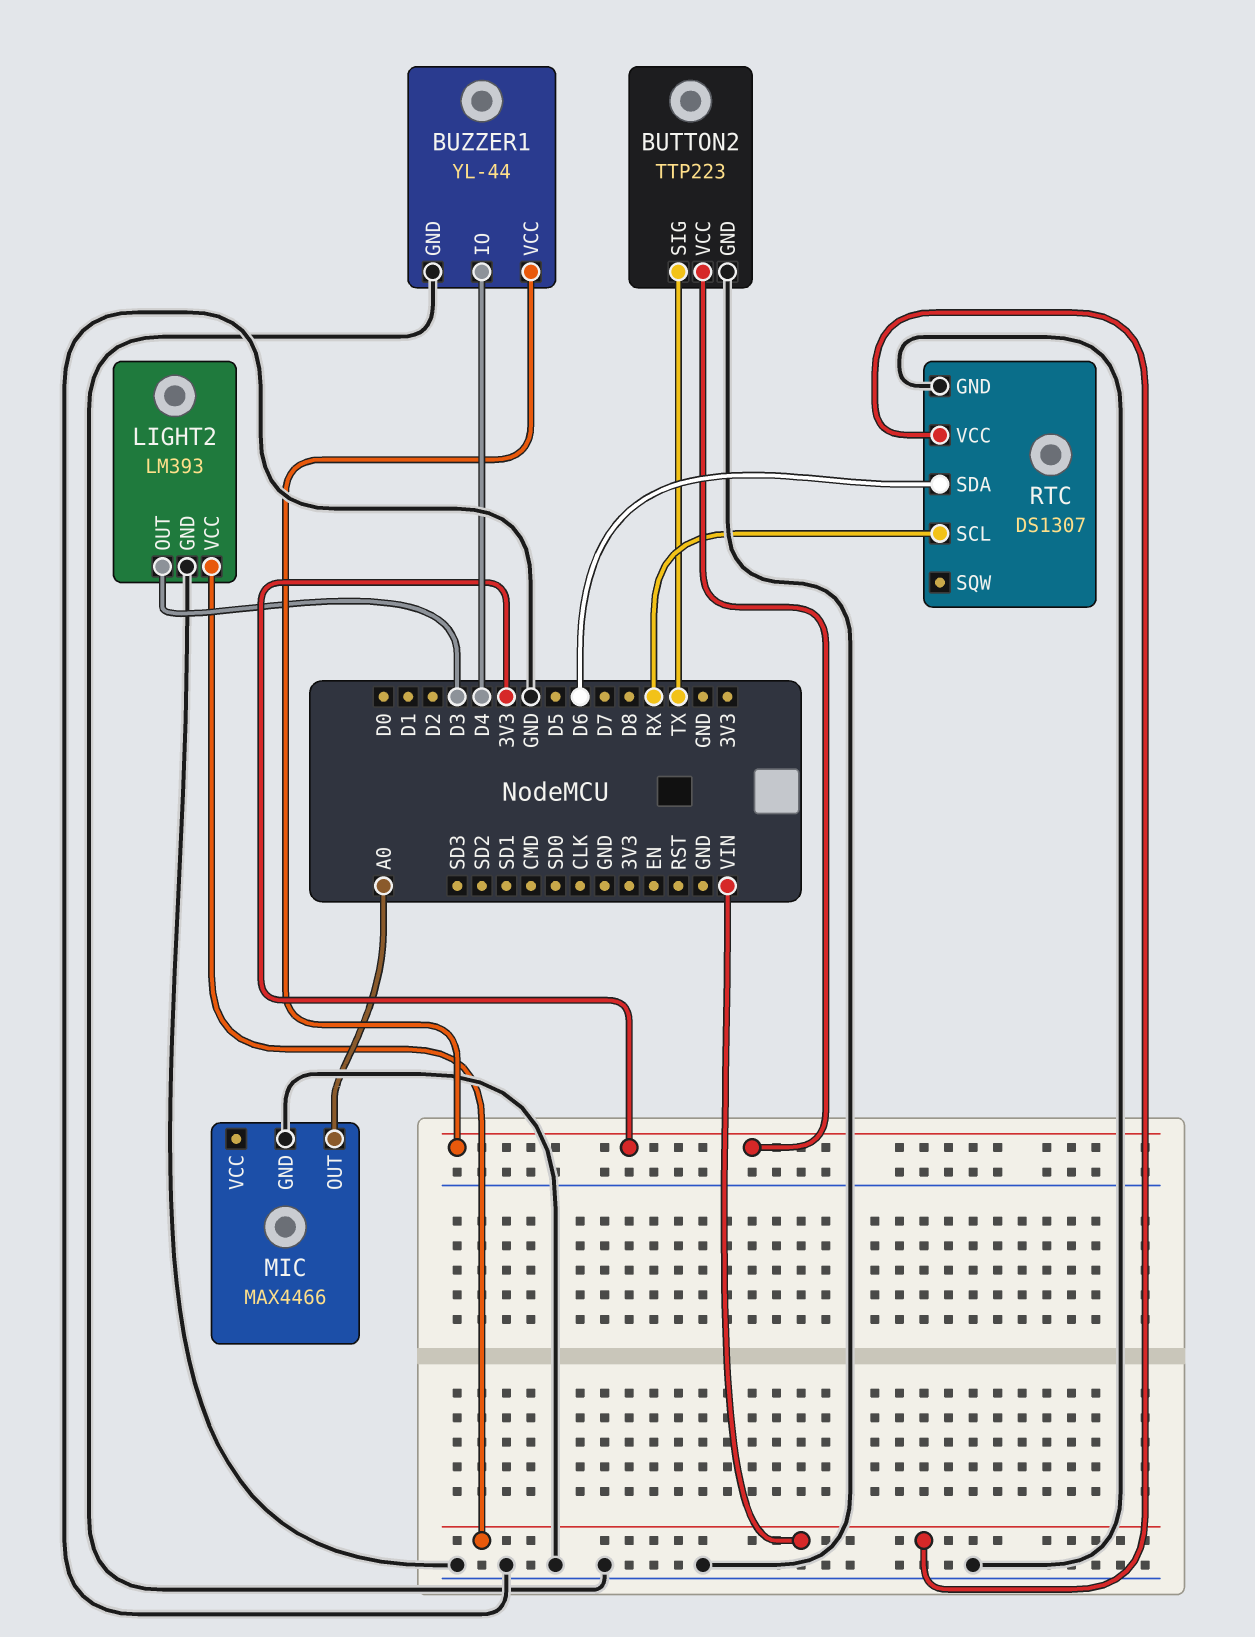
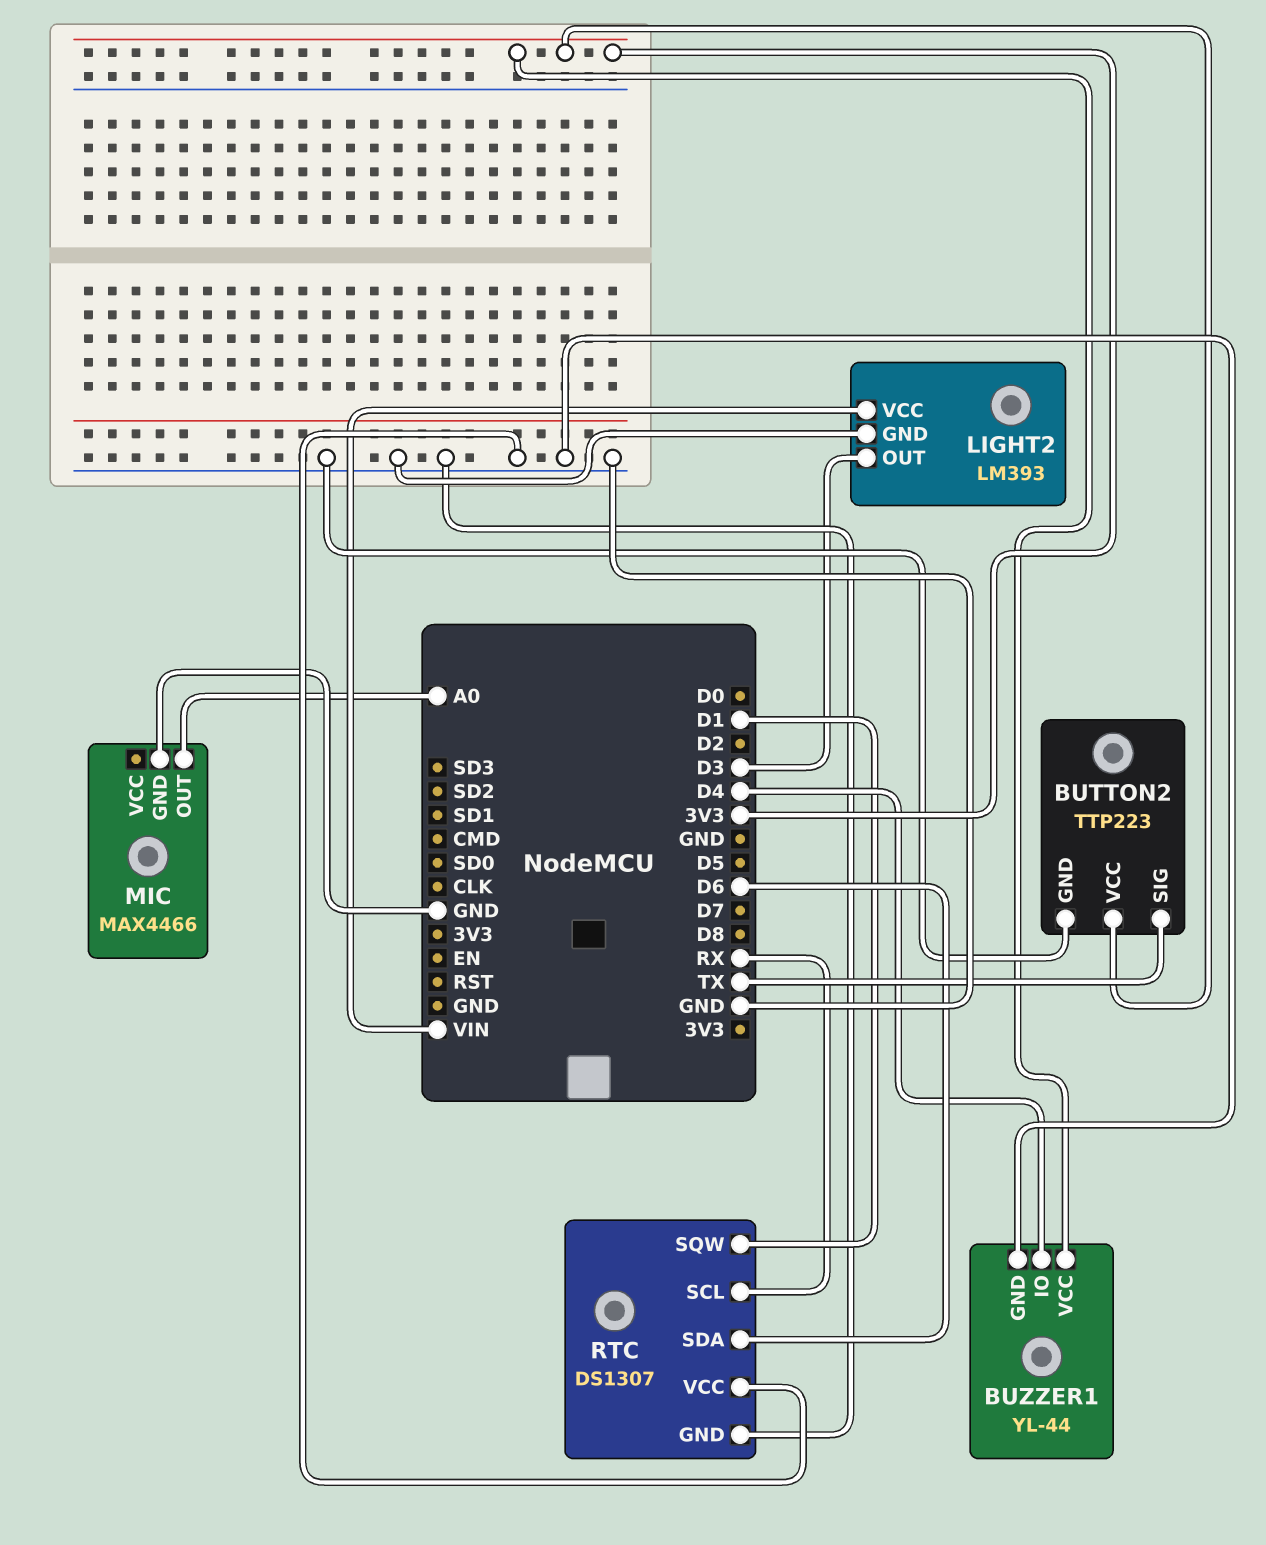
RTC pin SQW: none -> D1
RTC pin VCC: VIN -> GND

